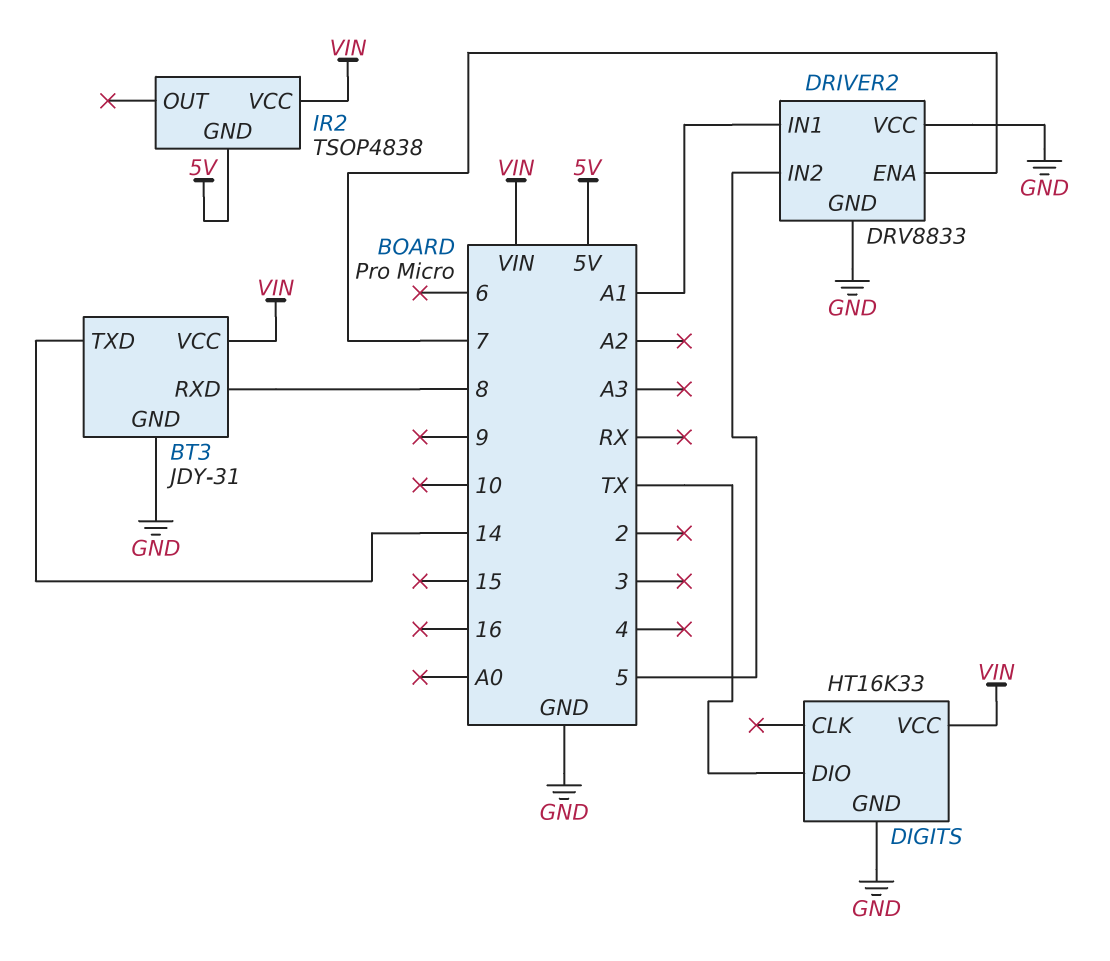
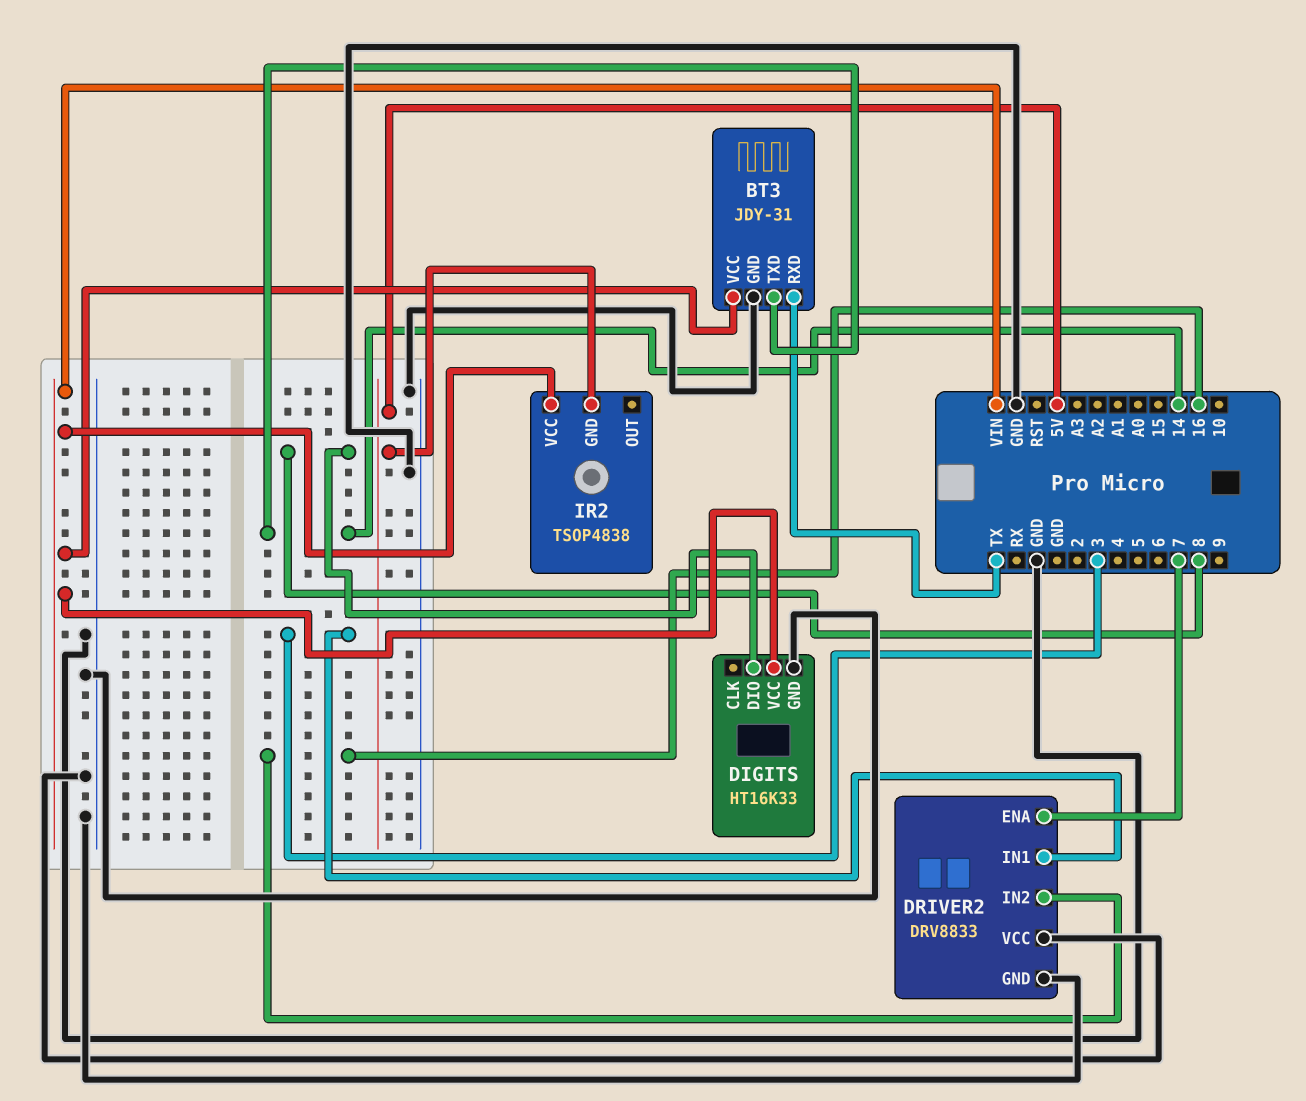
BT3 pin RXD: 8 -> TX
DIGITS pin DIO: TX -> 8
DRIVER2 pin IN1: A1 -> 3
DRIVER2 pin IN2: 5 -> 16

